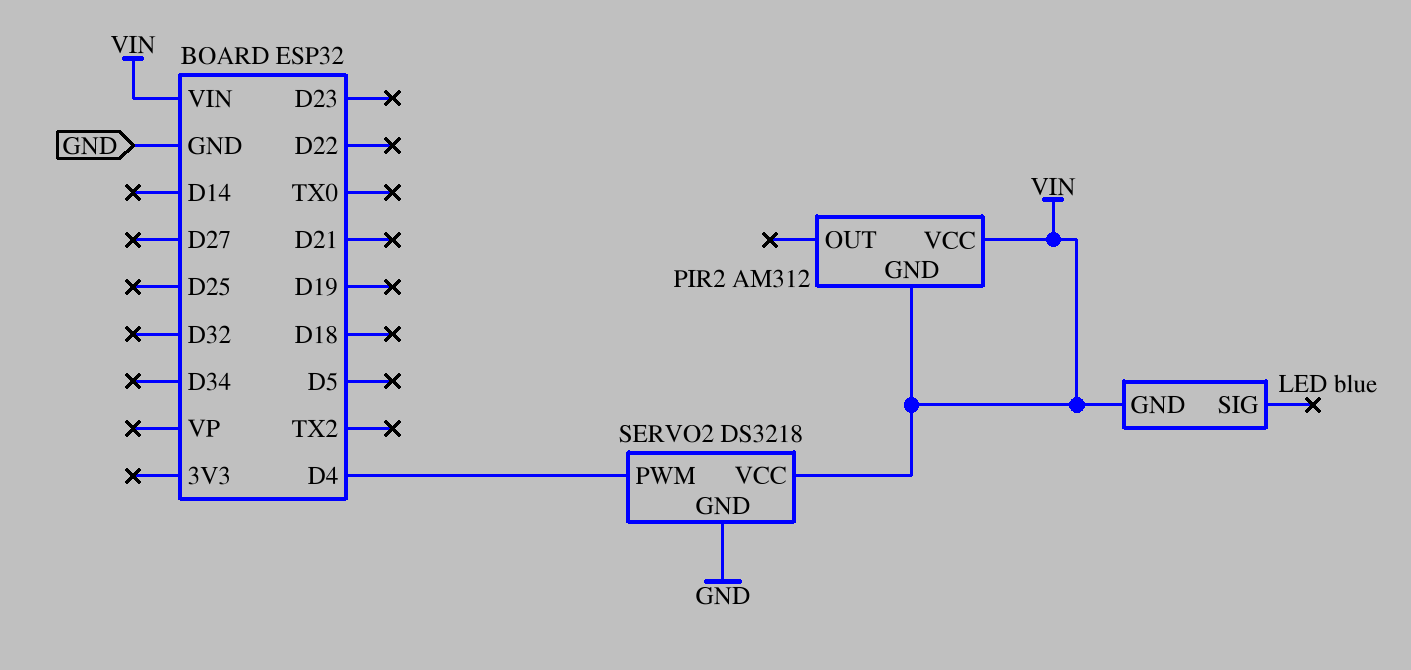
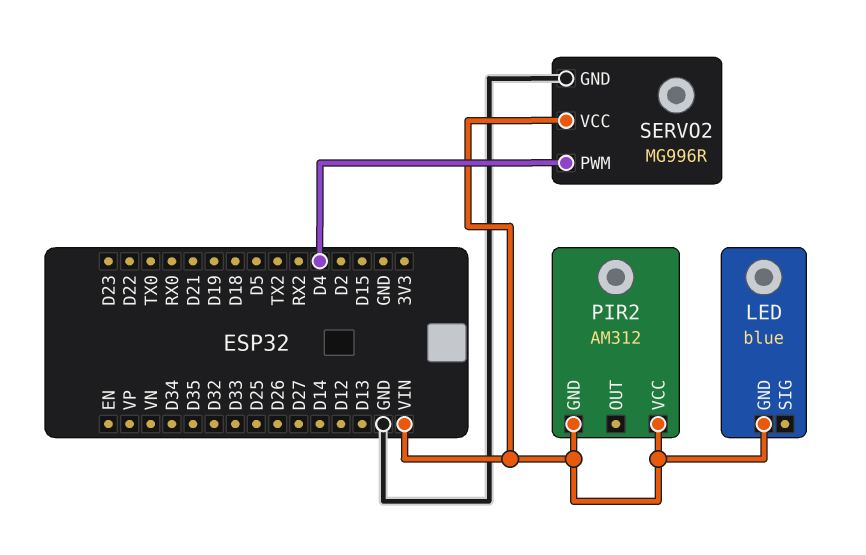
SERVO2: DS3218 -> MG996R

